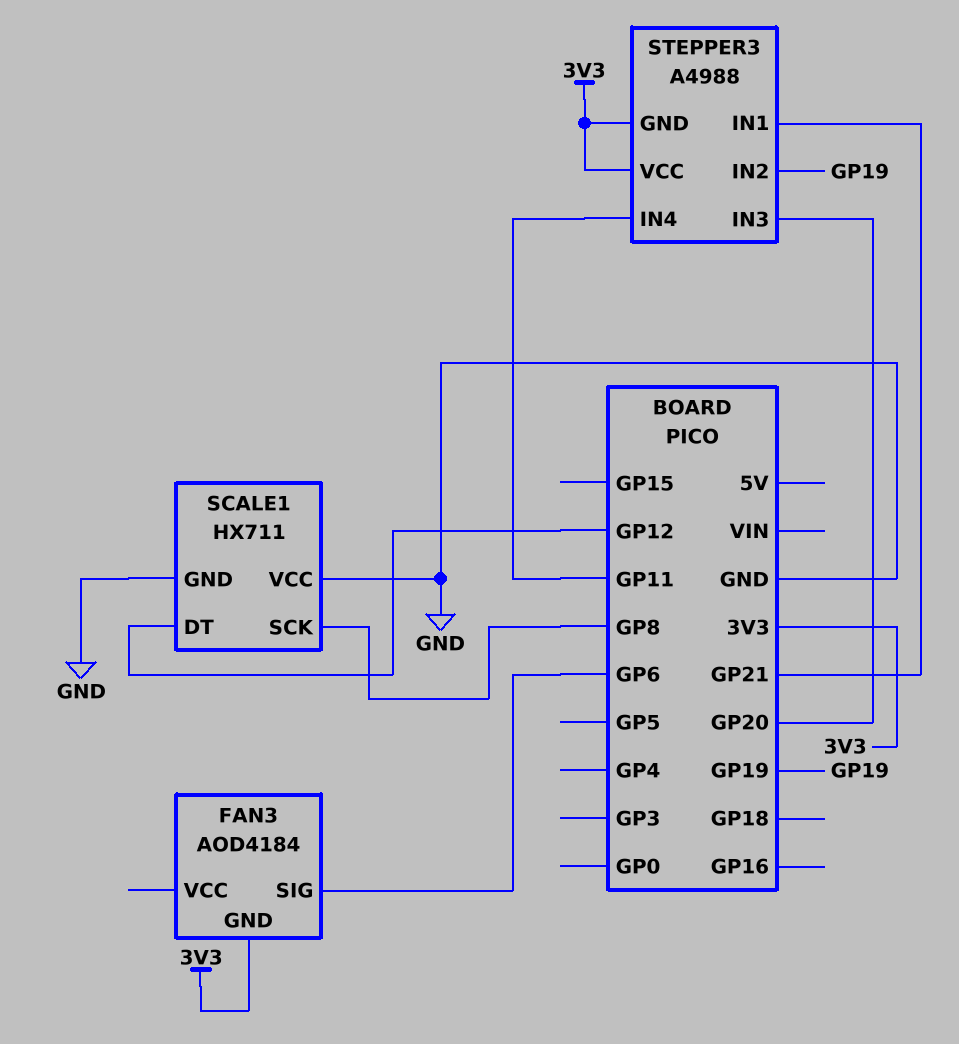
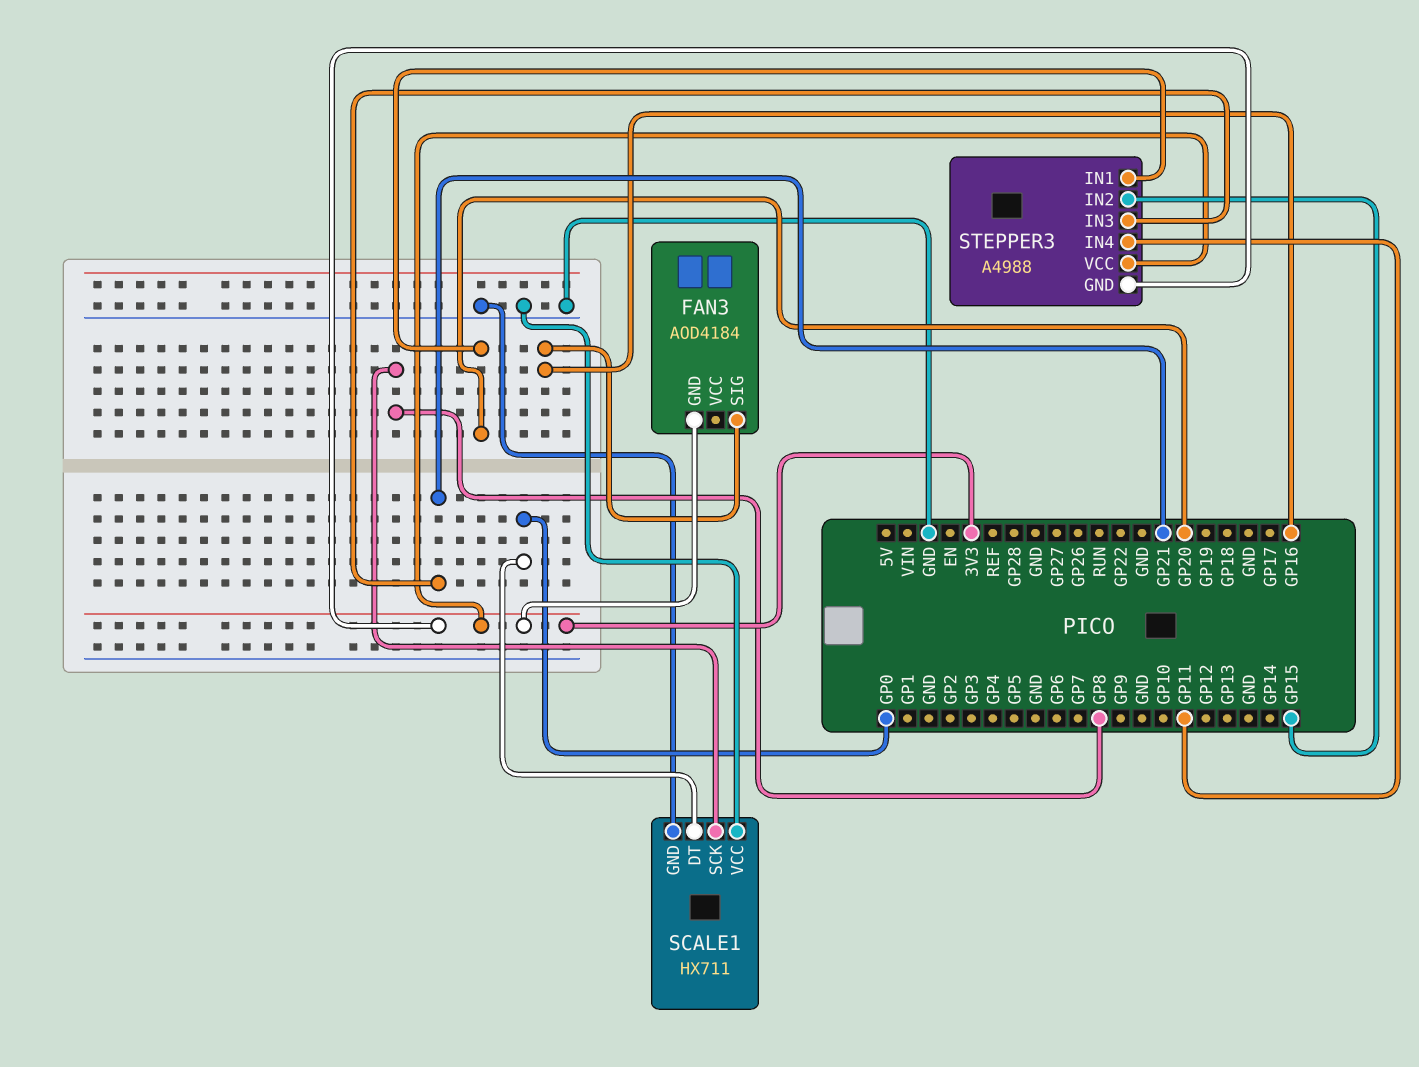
FAN3 pin SIG: GP6 -> GP16
SCALE1 pin DT: GP12 -> GP0
STEPPER3 pin IN1: GP21 -> GP20
STEPPER3 pin IN2: GP19 -> GP15
STEPPER3 pin IN3: GP20 -> GP21

